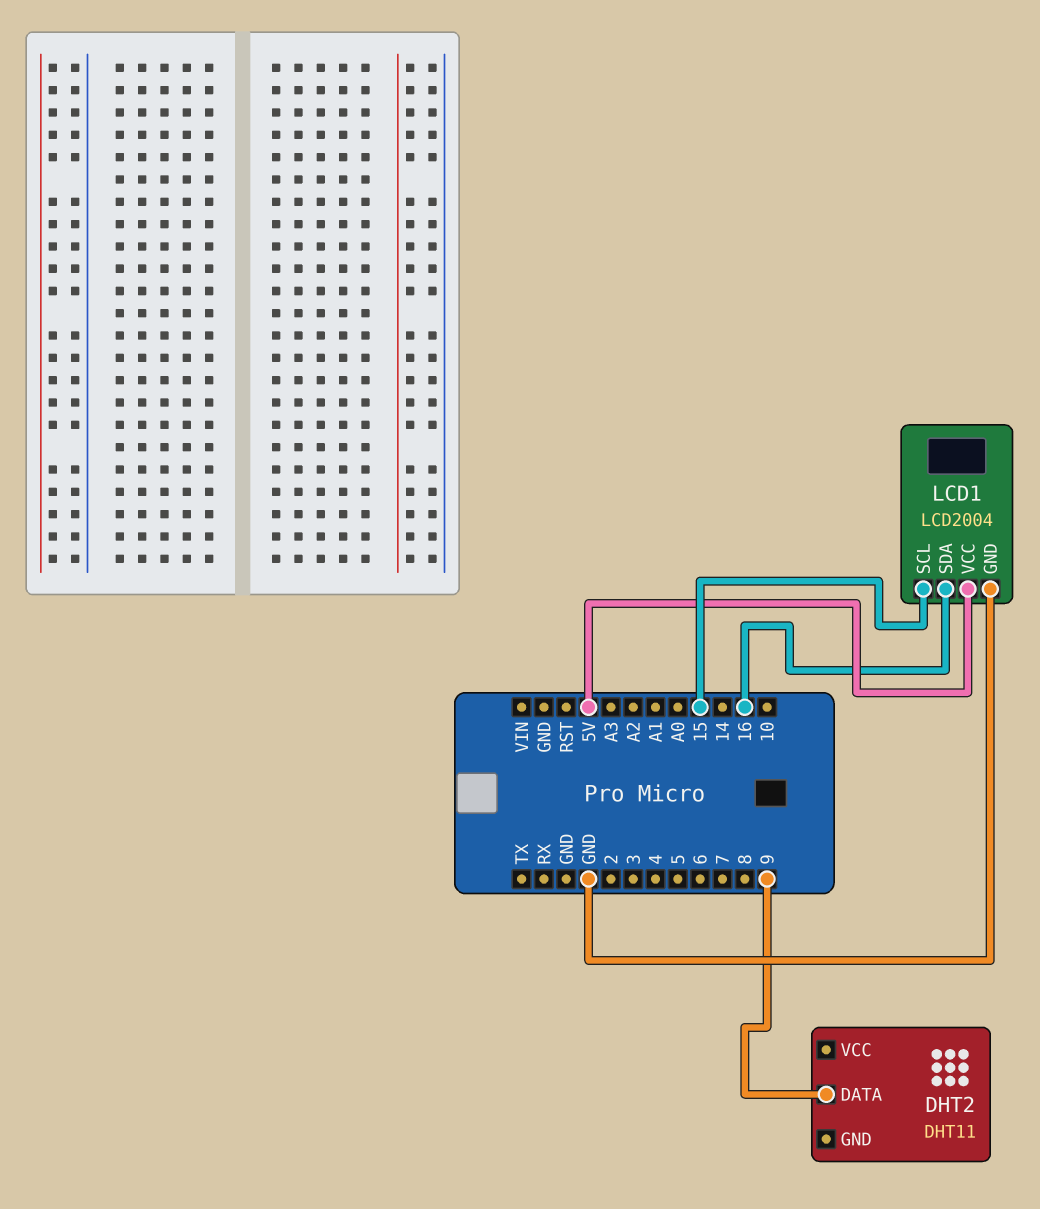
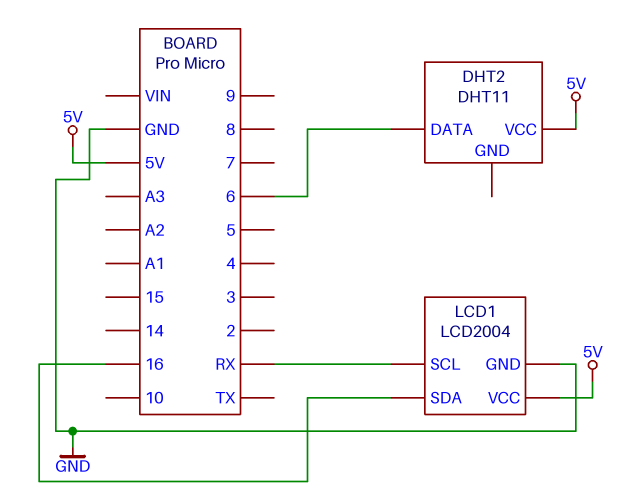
DHT2 pin DATA: 9 -> 6
DHT2 pin VCC: none -> 5V
LCD1 pin SCL: 15 -> RX

